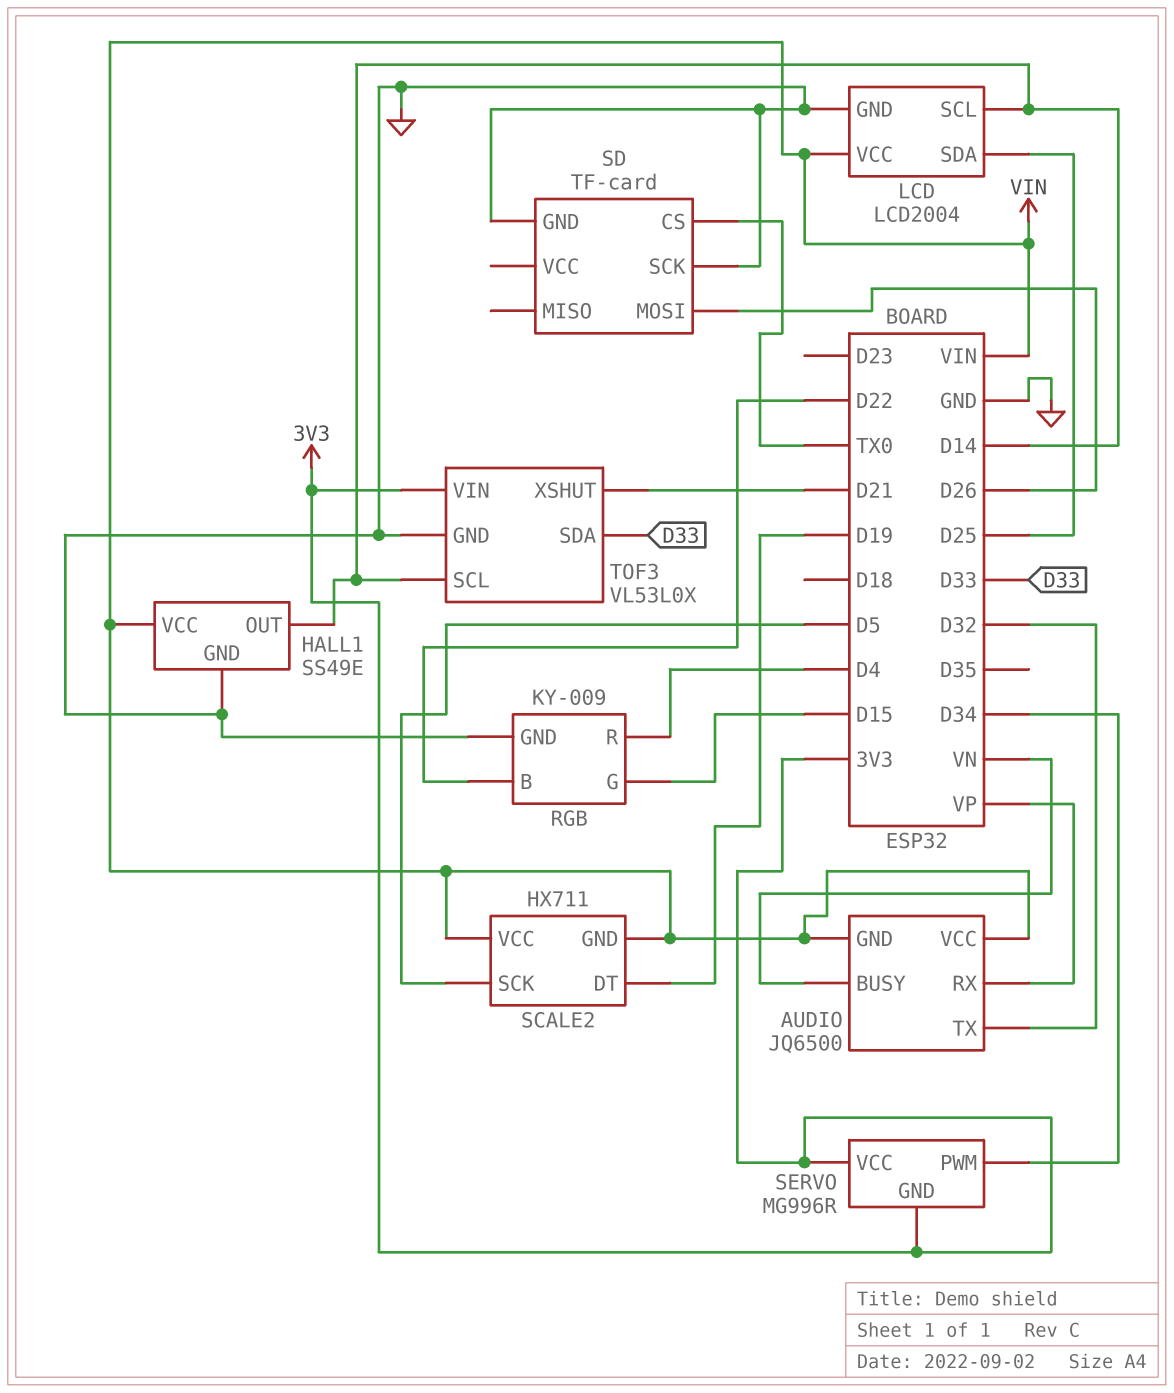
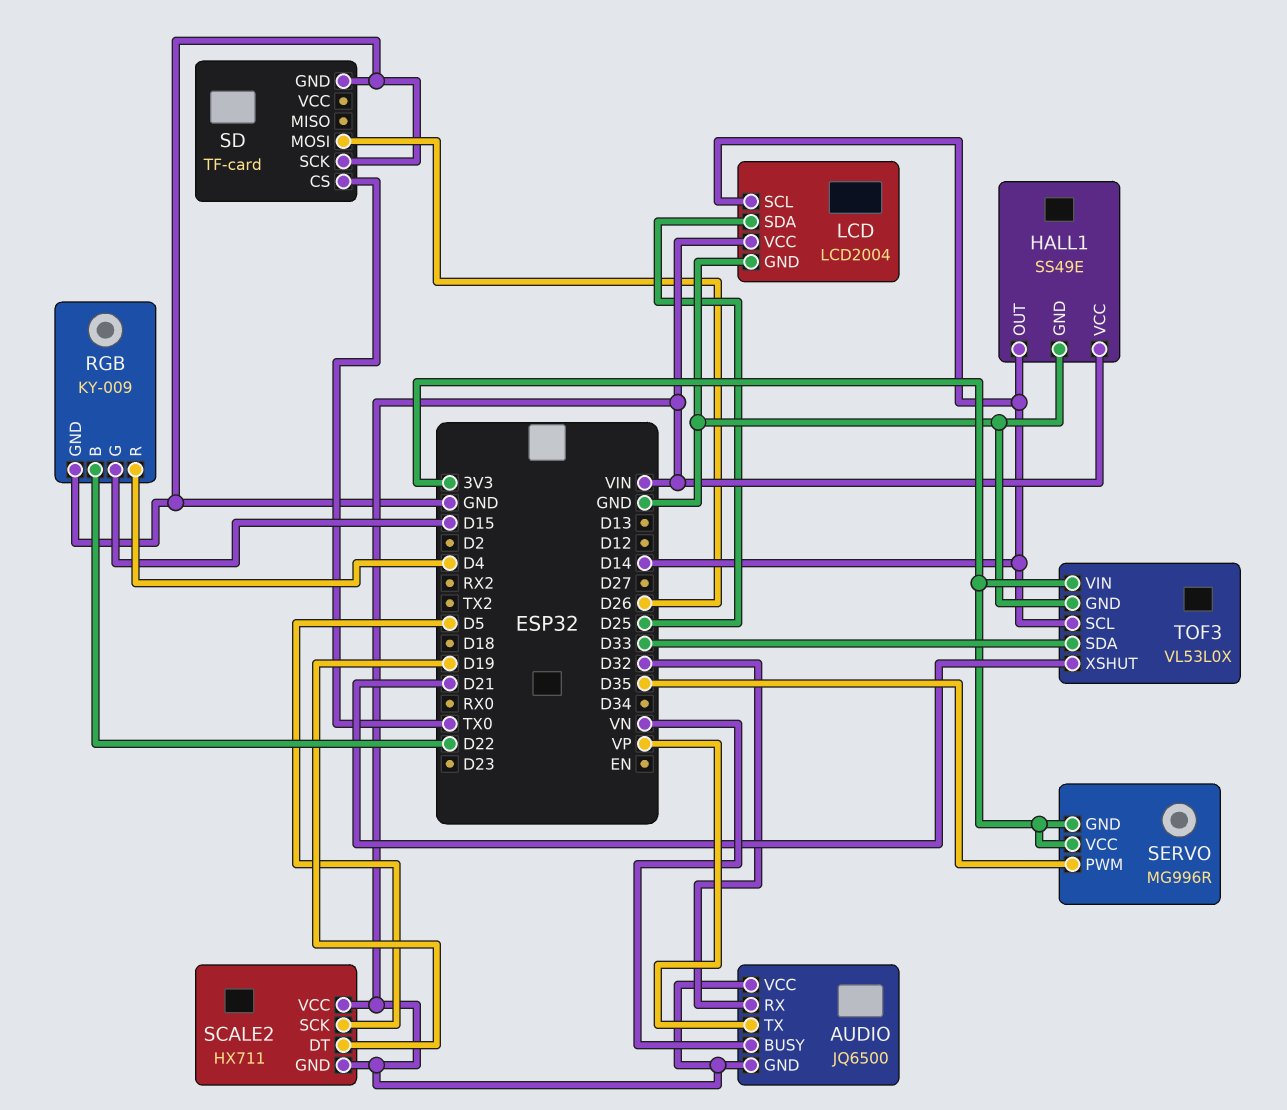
AUDIO pin RX: VP -> D32
AUDIO pin TX: D32 -> VP
SERVO pin PWM: D34 -> D35

